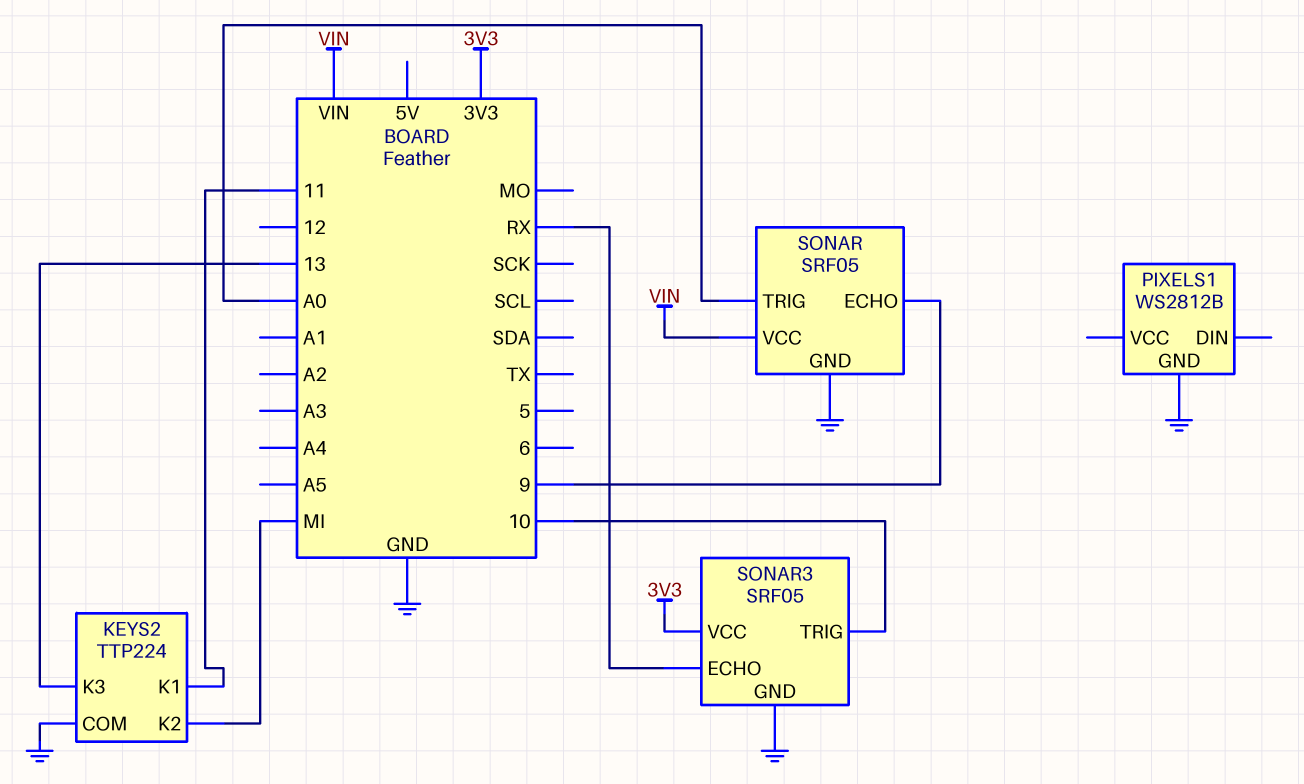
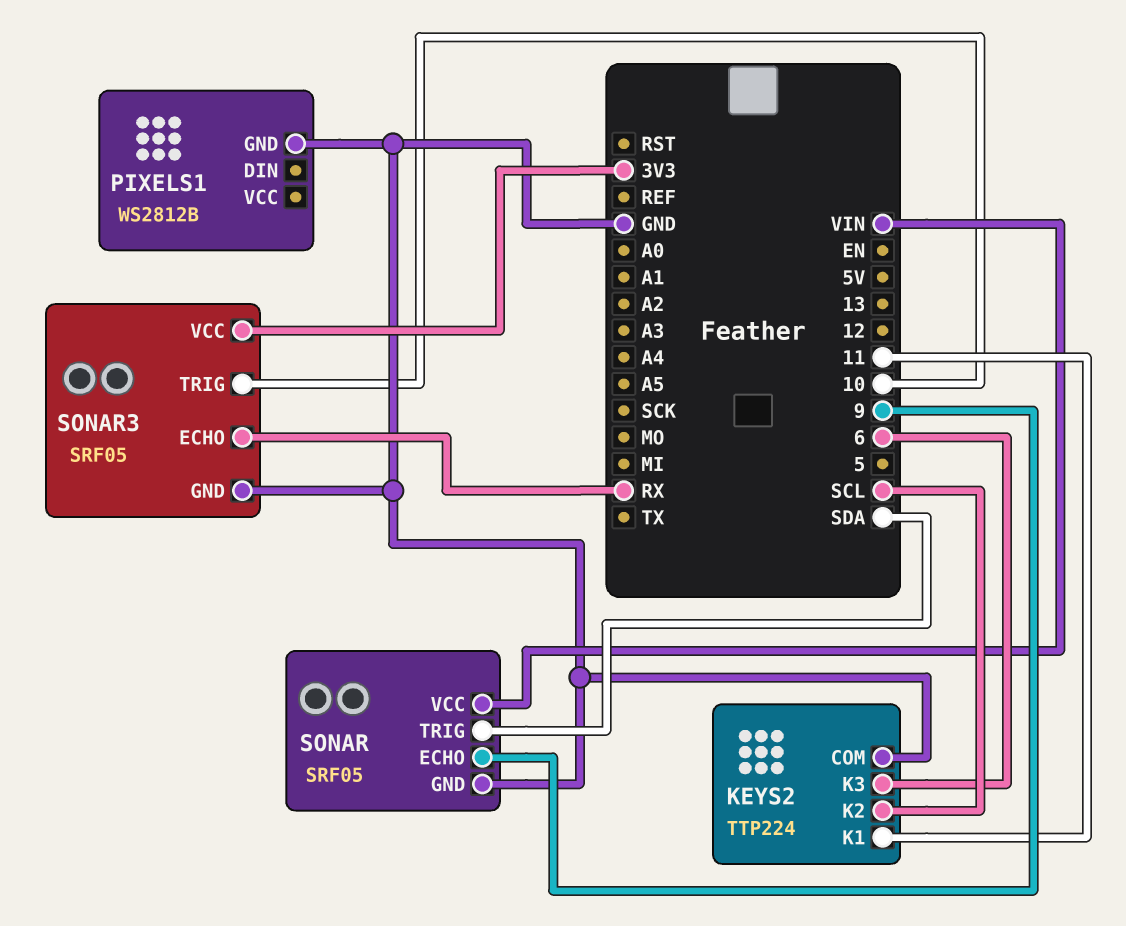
KEYS2 pin K2: MI -> SCL
KEYS2 pin K3: 13 -> 6
SONAR pin TRIG: A0 -> SDA

